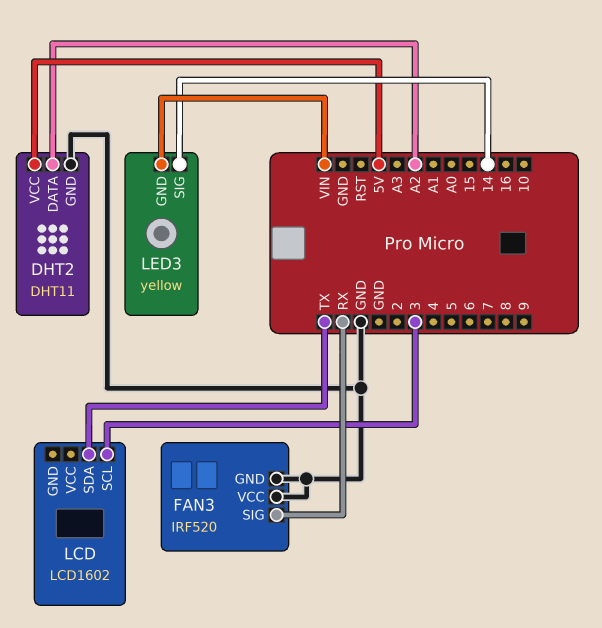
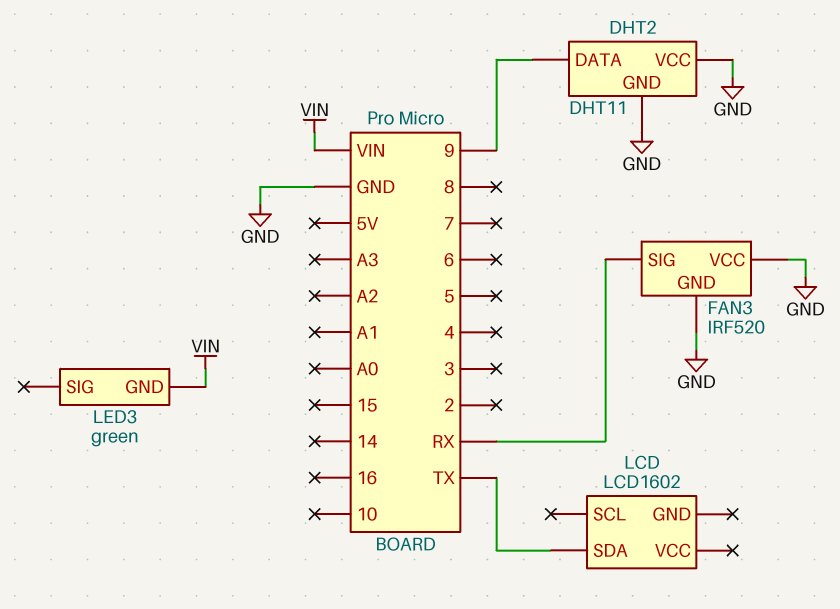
DHT2 pin DATA: A2 -> 9
DHT2 pin VCC: 5V -> GND
LCD pin SCL: 3 -> none
LED3: yellow -> green
LED3 pin SIG: 14 -> none

